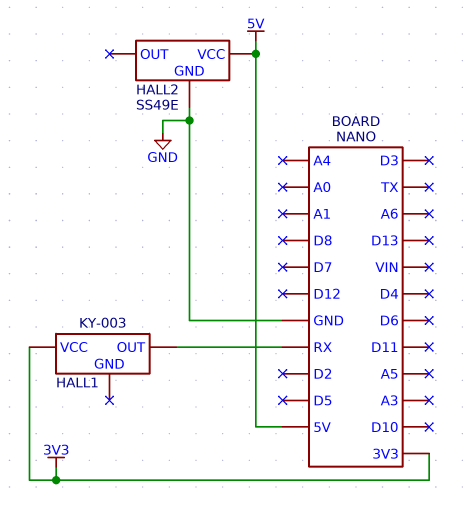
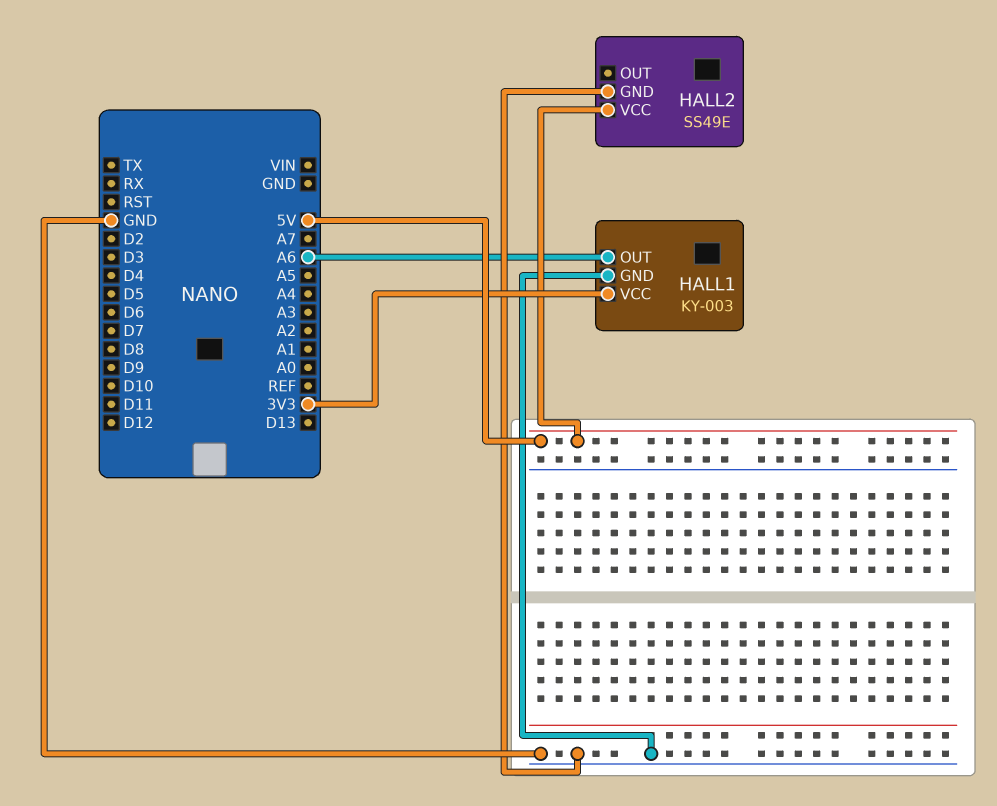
HALL1 pin GND: none -> GND
HALL1 pin OUT: RX -> A6

